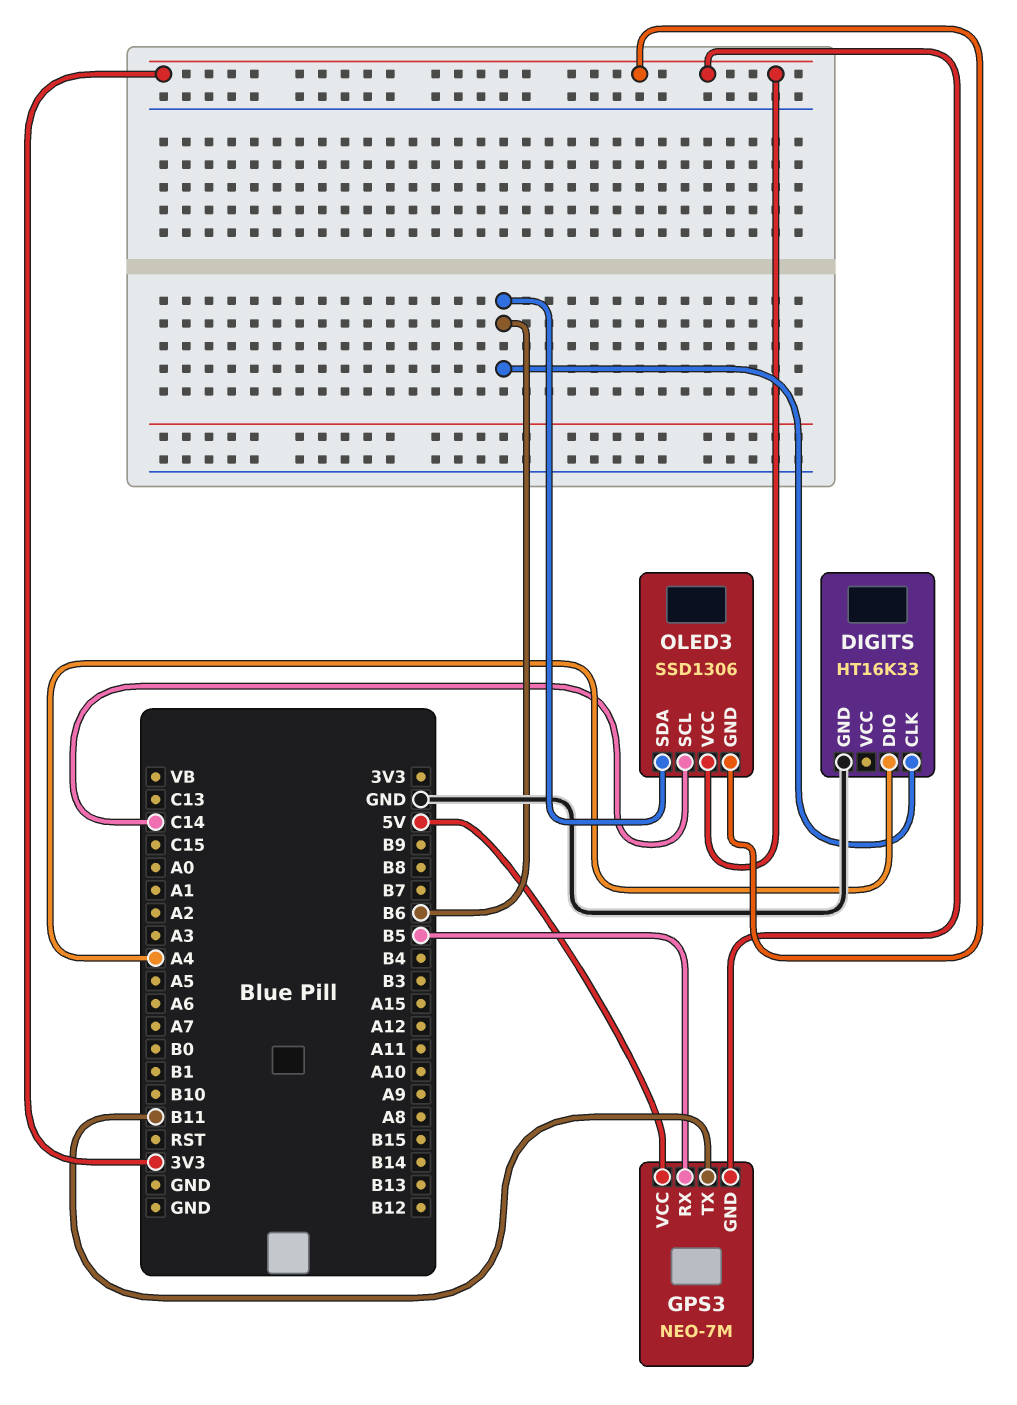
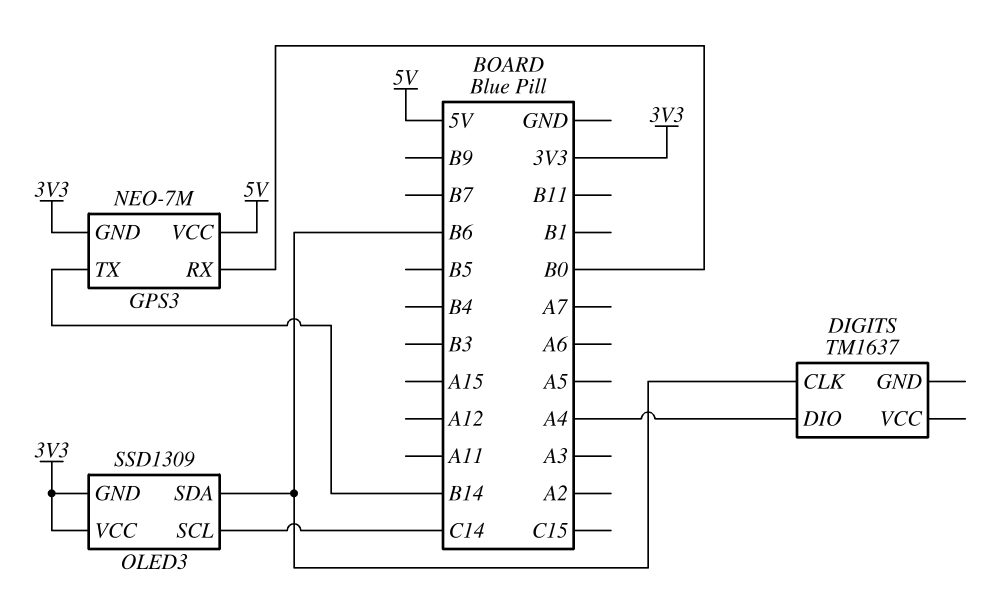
DIGITS: HT16K33 -> TM1637
DIGITS pin GND: GND -> none
GPS3 pin RX: B5 -> B0
GPS3 pin TX: B11 -> B14
OLED3: SSD1306 -> SSD1309

